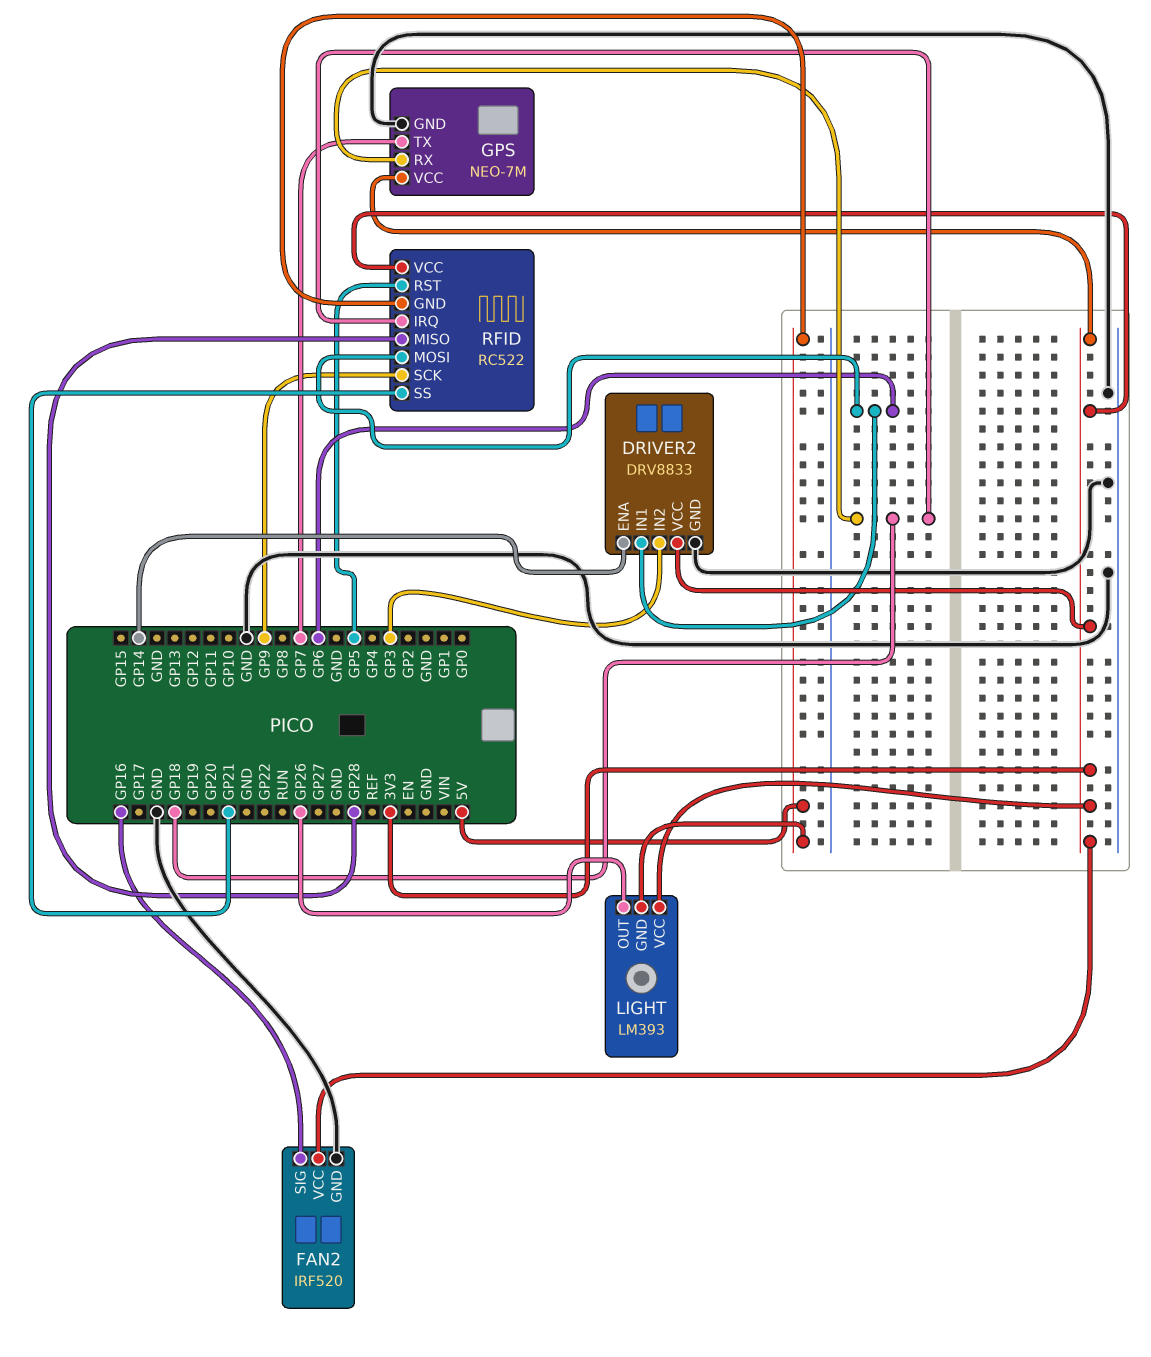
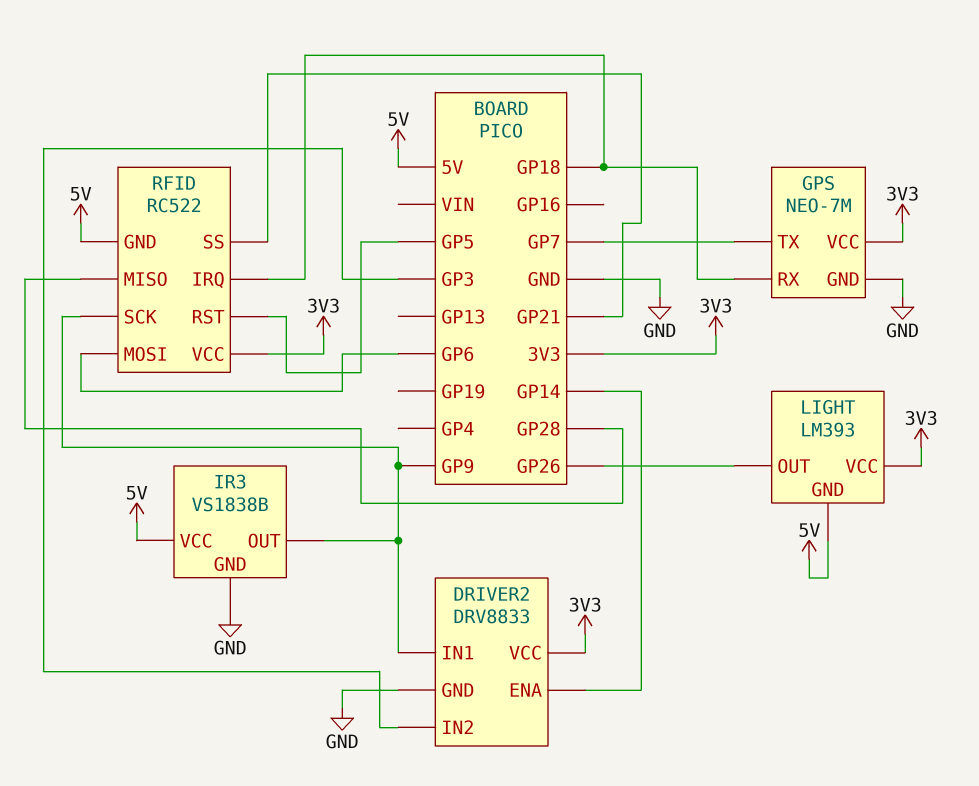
DRIVER2 pin IN1: GP6 -> GP9
FAN2: IRF520 -> none
FAN2 pin GND: GND -> none
FAN2 pin SIG: GP16 -> none
FAN2 pin VCC: 3V3 -> none
IR3: none -> VS1838B
IR3 pin GND: none -> GND
IR3 pin OUT: none -> GP9
IR3 pin VCC: none -> 5V

